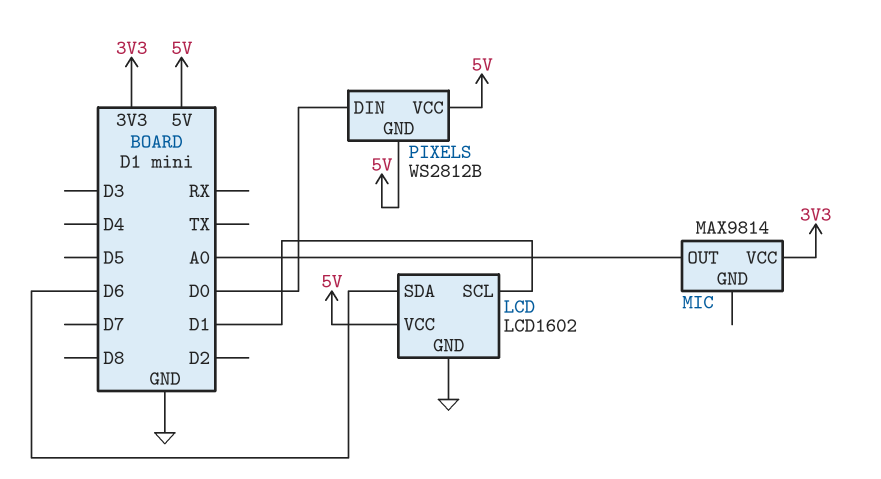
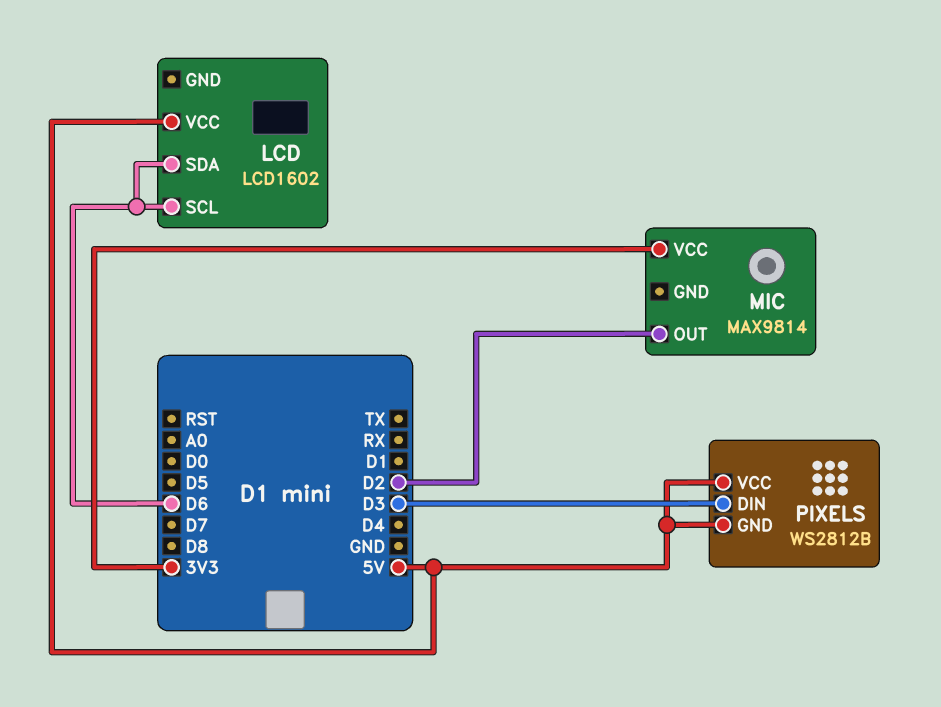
LCD pin GND: GND -> none
LCD pin SCL: D1 -> D6
MIC pin OUT: A0 -> D2
PIXELS pin DIN: D0 -> D3

